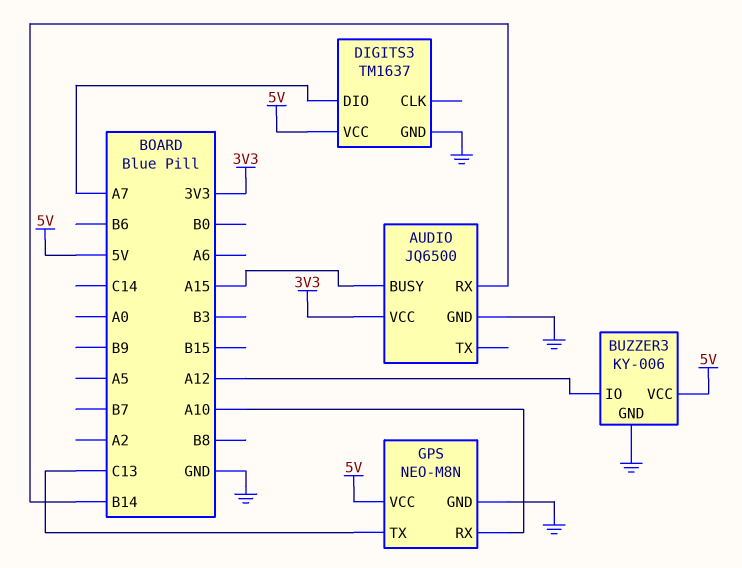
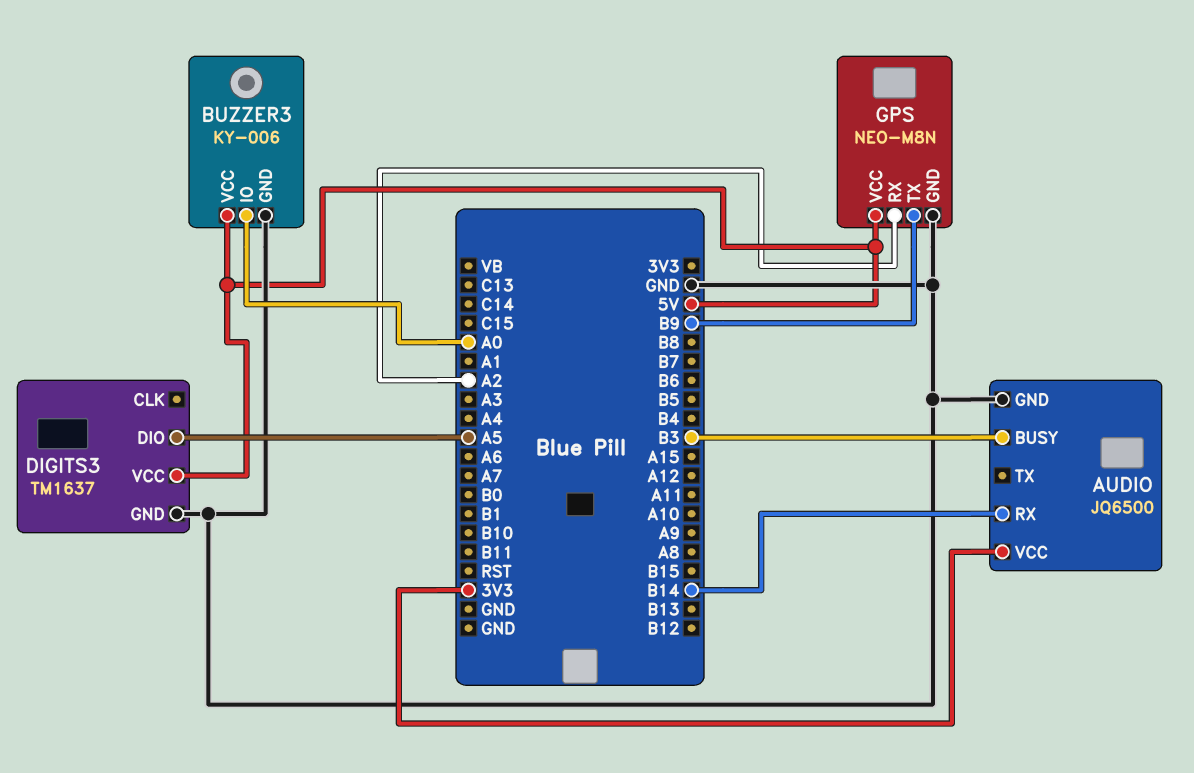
AUDIO pin BUSY: A15 -> B3
BUZZER3 pin IO: A12 -> A0
DIGITS3 pin DIO: A7 -> A5
GPS pin RX: A10 -> A2
GPS pin TX: C13 -> B9

